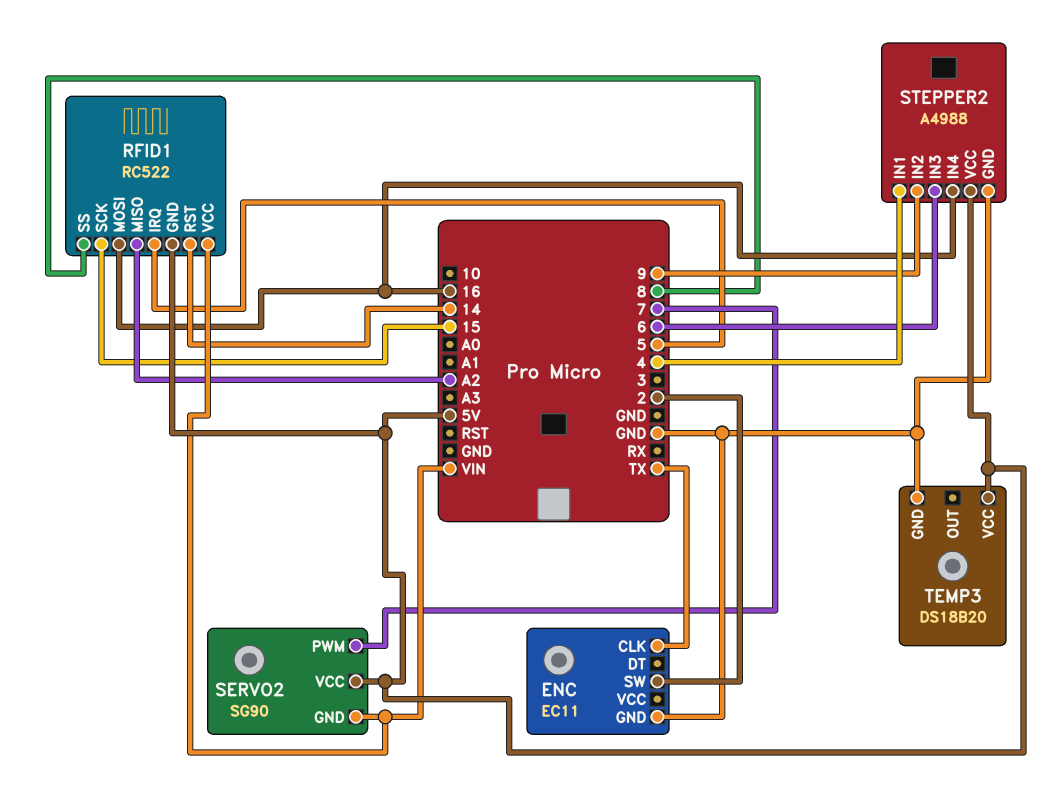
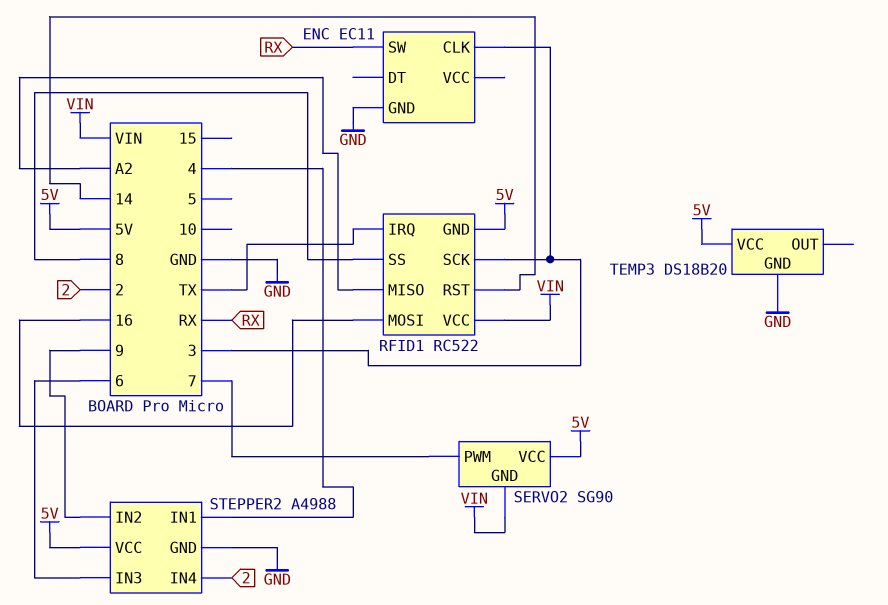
ENC pin CLK: TX -> 3
ENC pin SW: 2 -> RX
RFID1 pin IRQ: 5 -> TX
RFID1 pin SCK: 15 -> 3
STEPPER2 pin IN4: 16 -> 2

